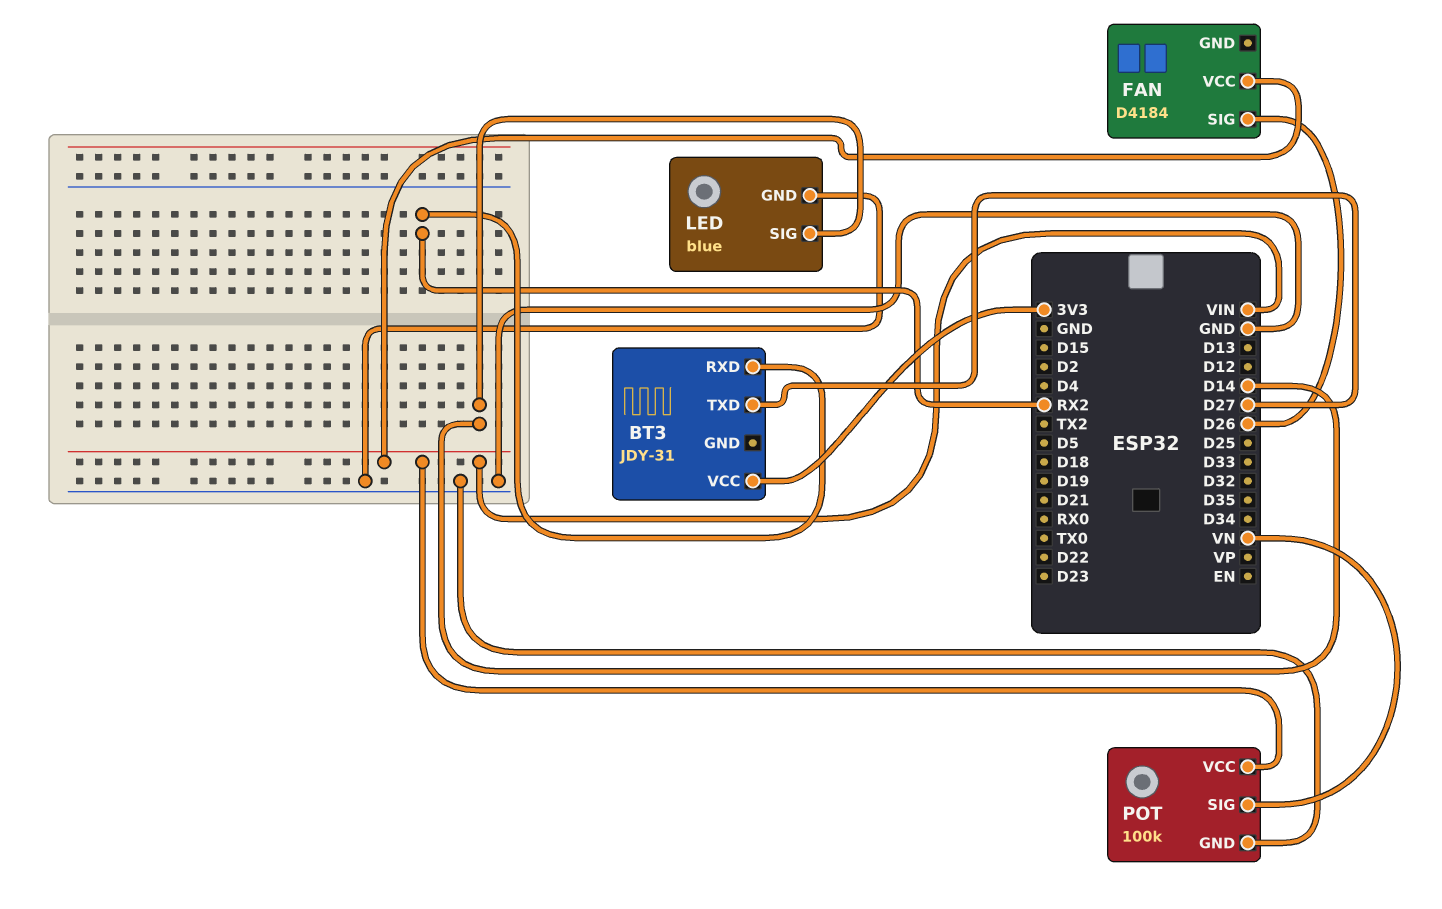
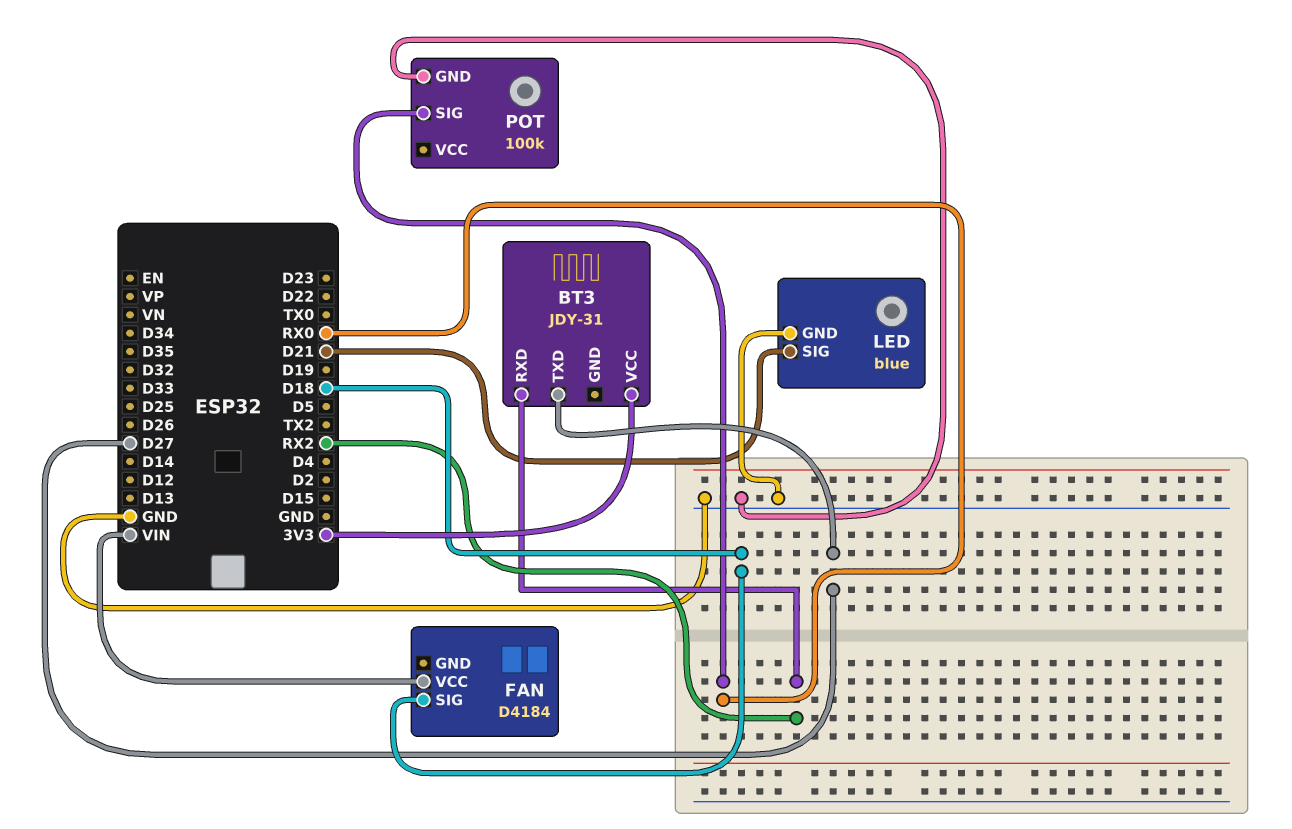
FAN pin SIG: D26 -> D18
LED pin SIG: D14 -> D21
POT pin SIG: VN -> RX0
POT pin VCC: VIN -> none

